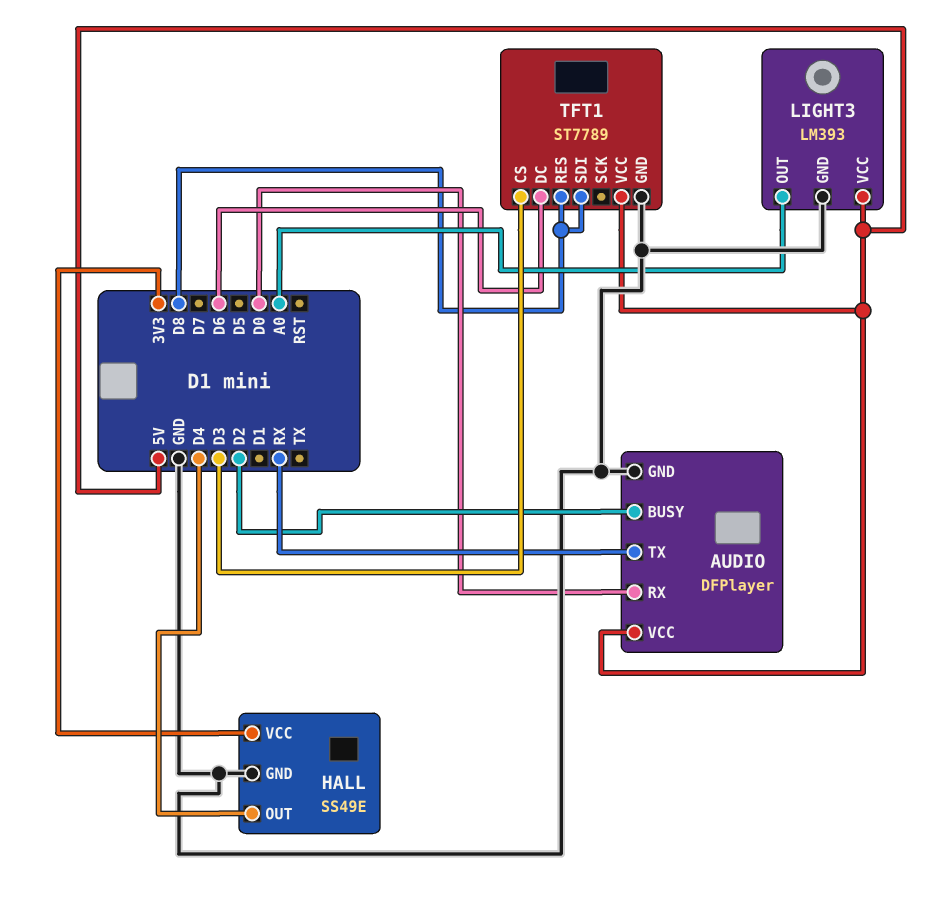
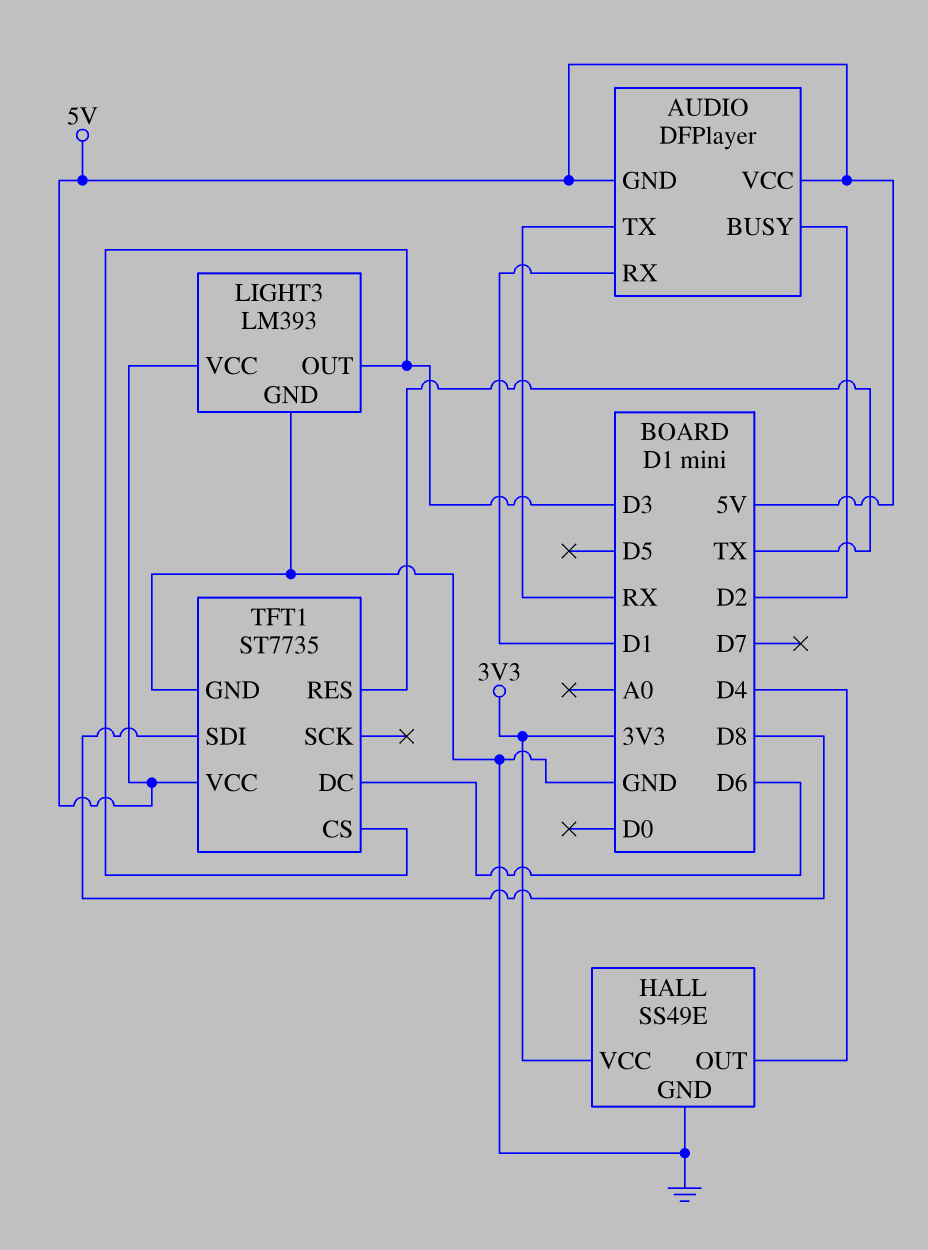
AUDIO pin GND: GND -> 5V
AUDIO pin RX: D0 -> D1
LIGHT3 pin OUT: A0 -> D3
TFT1: ST7789 -> ST7735
TFT1 pin RES: D8 -> TX

